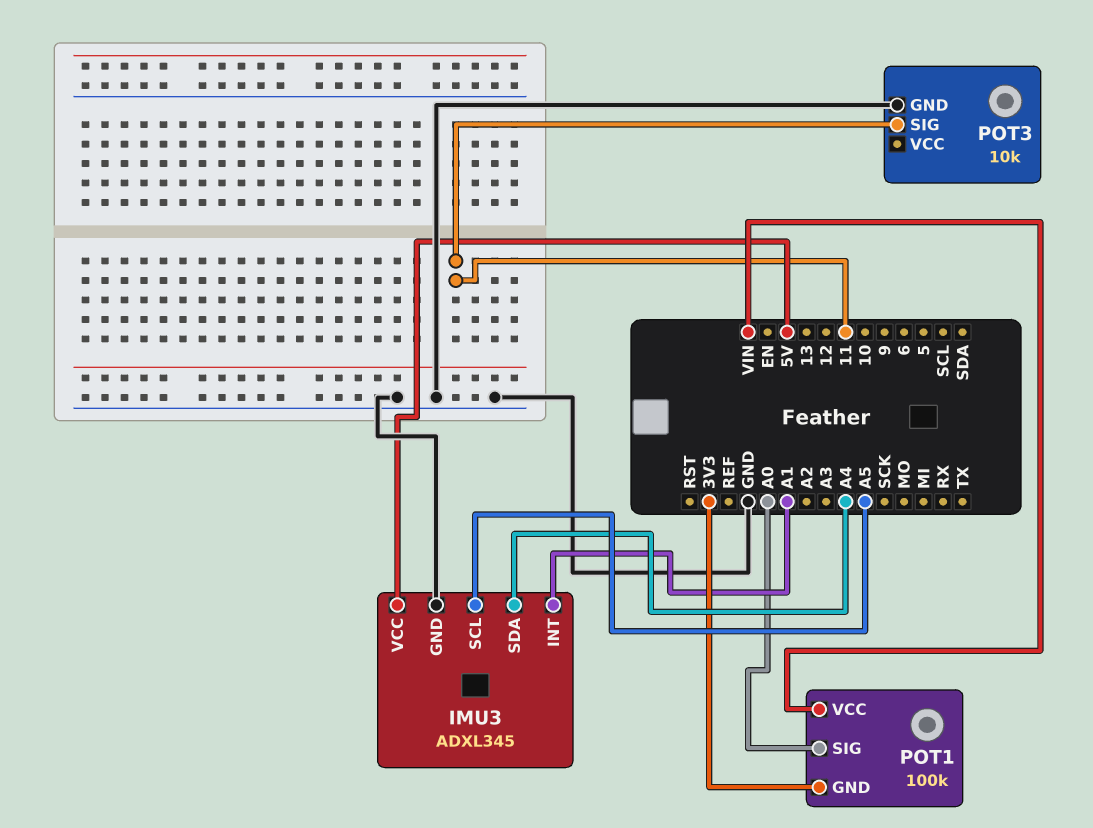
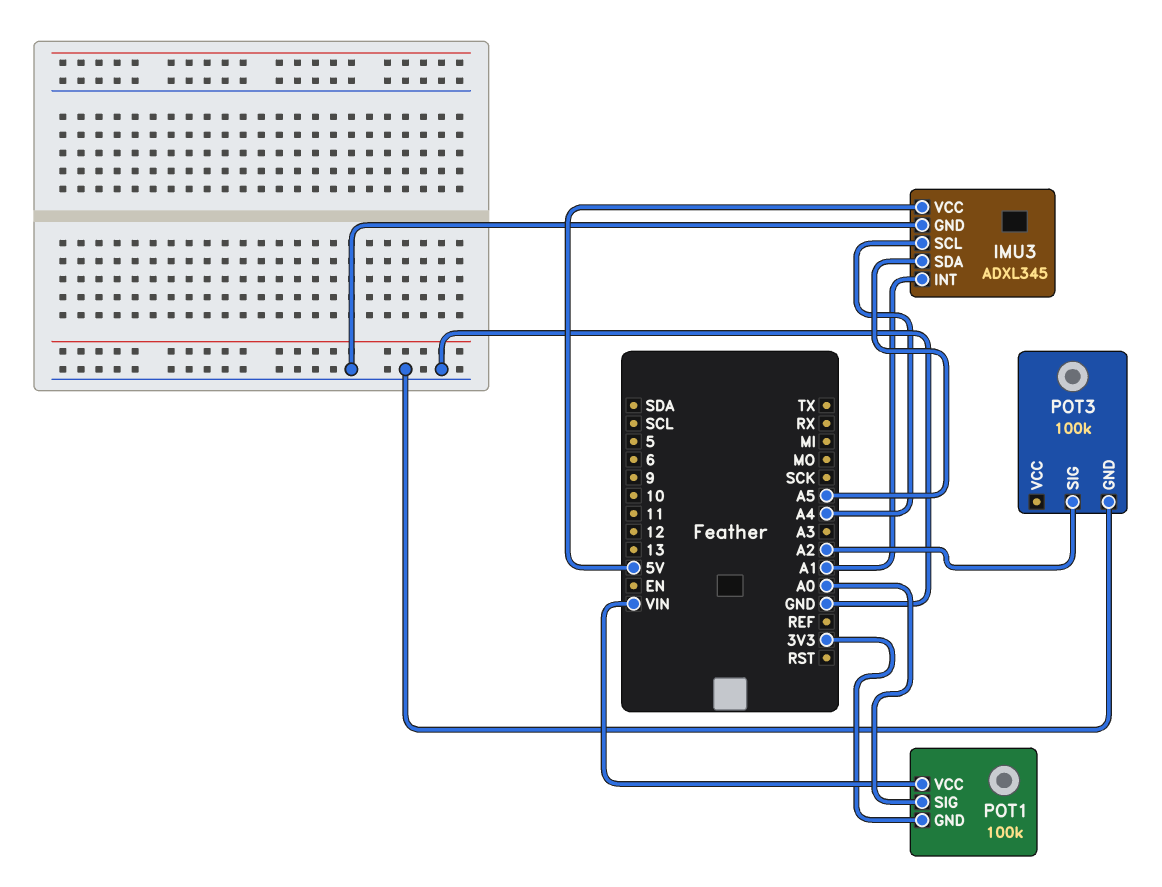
IMU3 pin SCL: A5 -> A4
IMU3 pin SDA: A4 -> A5
POT3: 10k -> 100k
POT3 pin SIG: 11 -> A2

